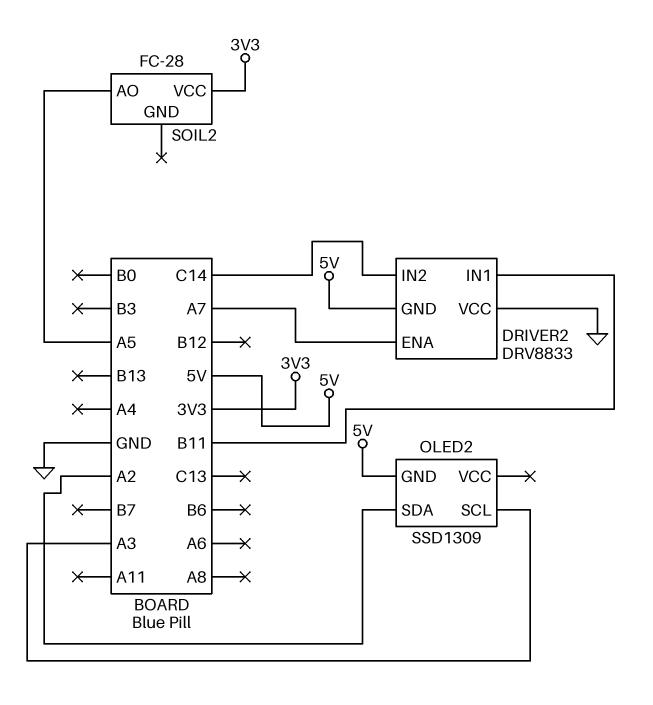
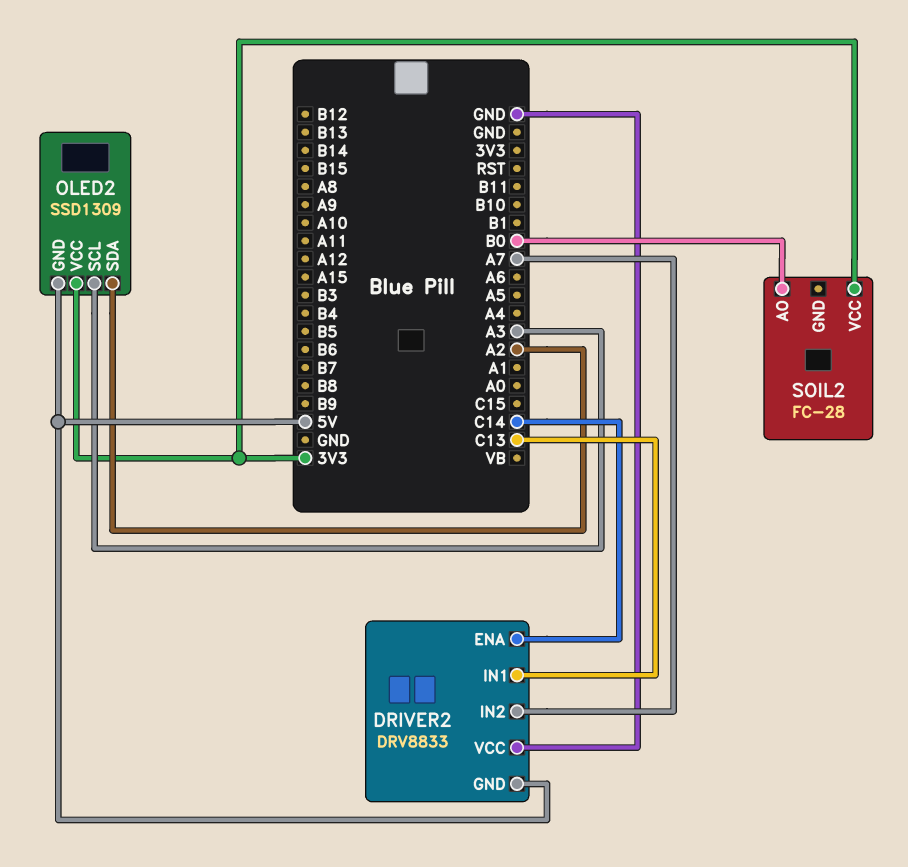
DRIVER2 pin ENA: A7 -> C14
DRIVER2 pin IN1: B11 -> C13
DRIVER2 pin IN2: C14 -> A7
OLED2 pin VCC: none -> 3V3
SOIL2 pin AO: A5 -> B0

